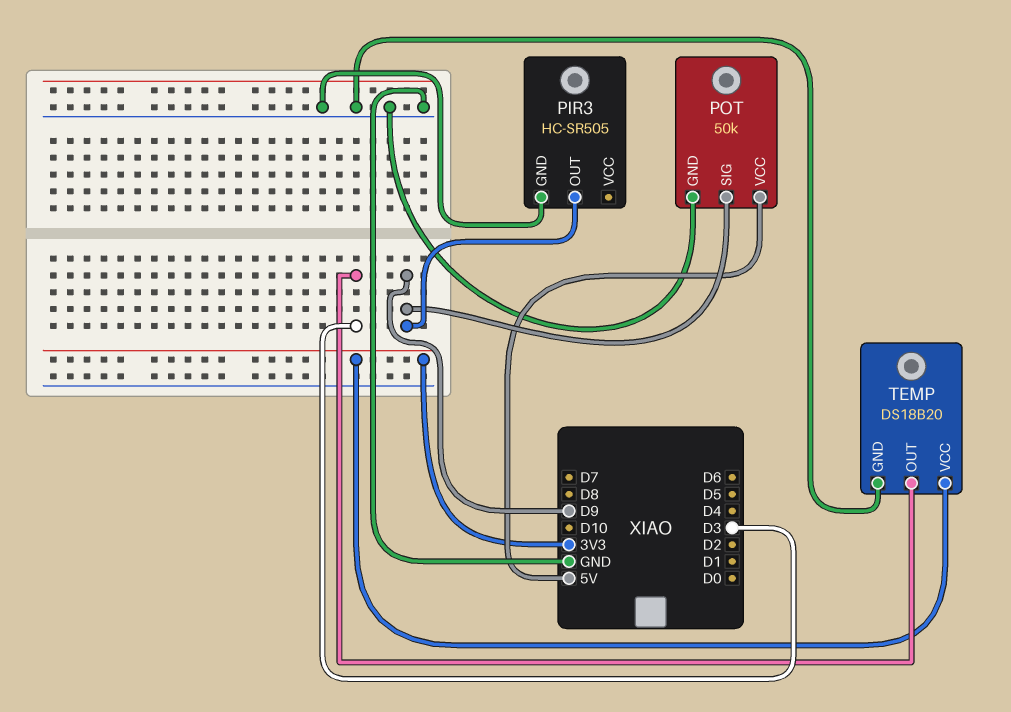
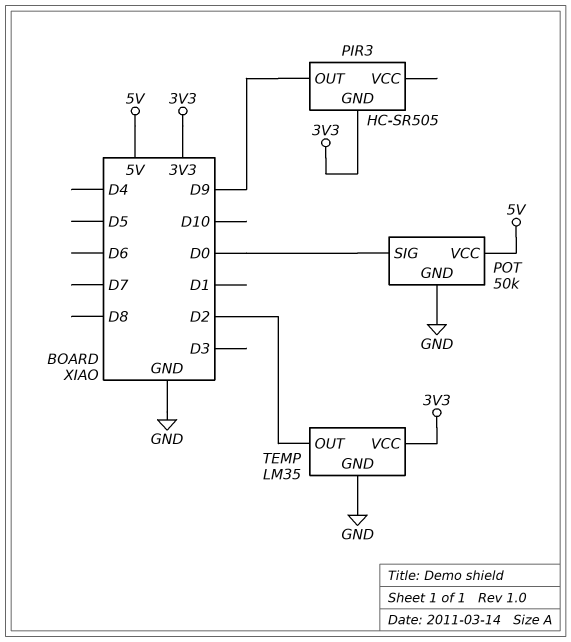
PIR3 pin GND: GND -> 3V3
POT pin SIG: D9 -> D0
TEMP: DS18B20 -> LM35
TEMP pin OUT: D3 -> D2

